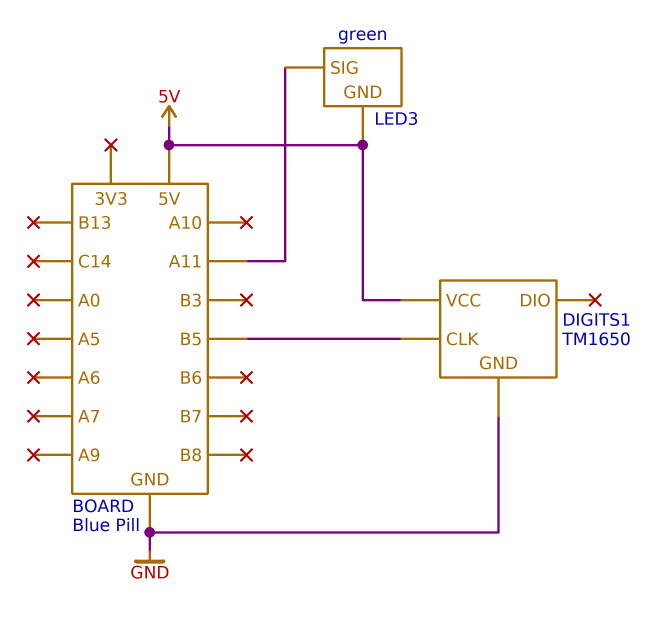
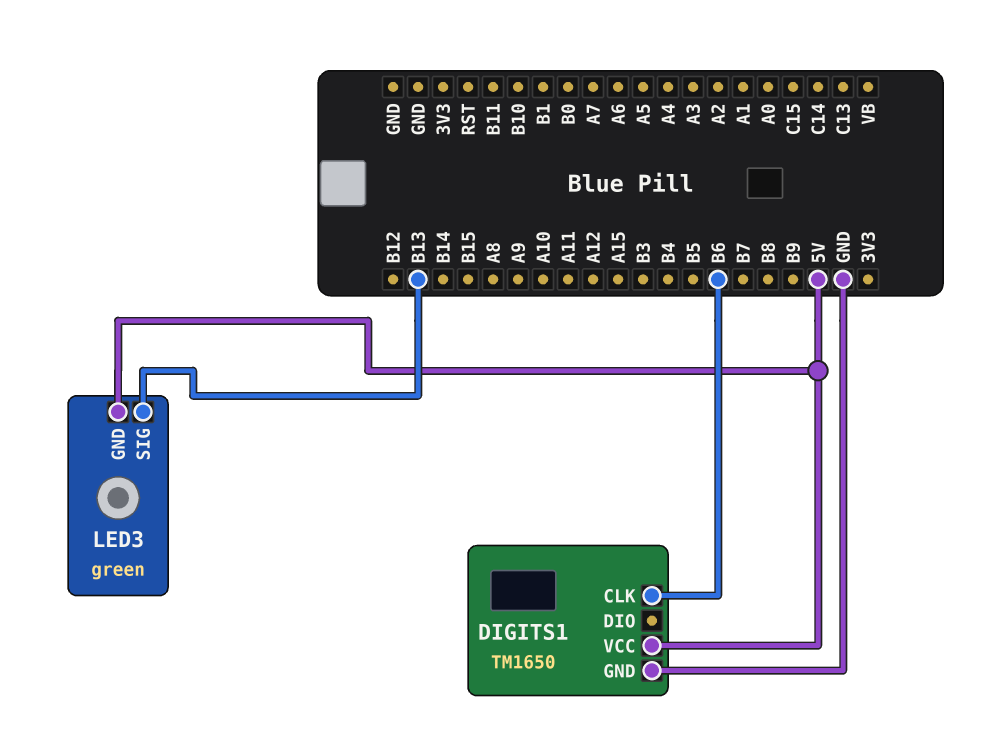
DIGITS1 pin CLK: B5 -> B6
LED3 pin SIG: A11 -> B13

